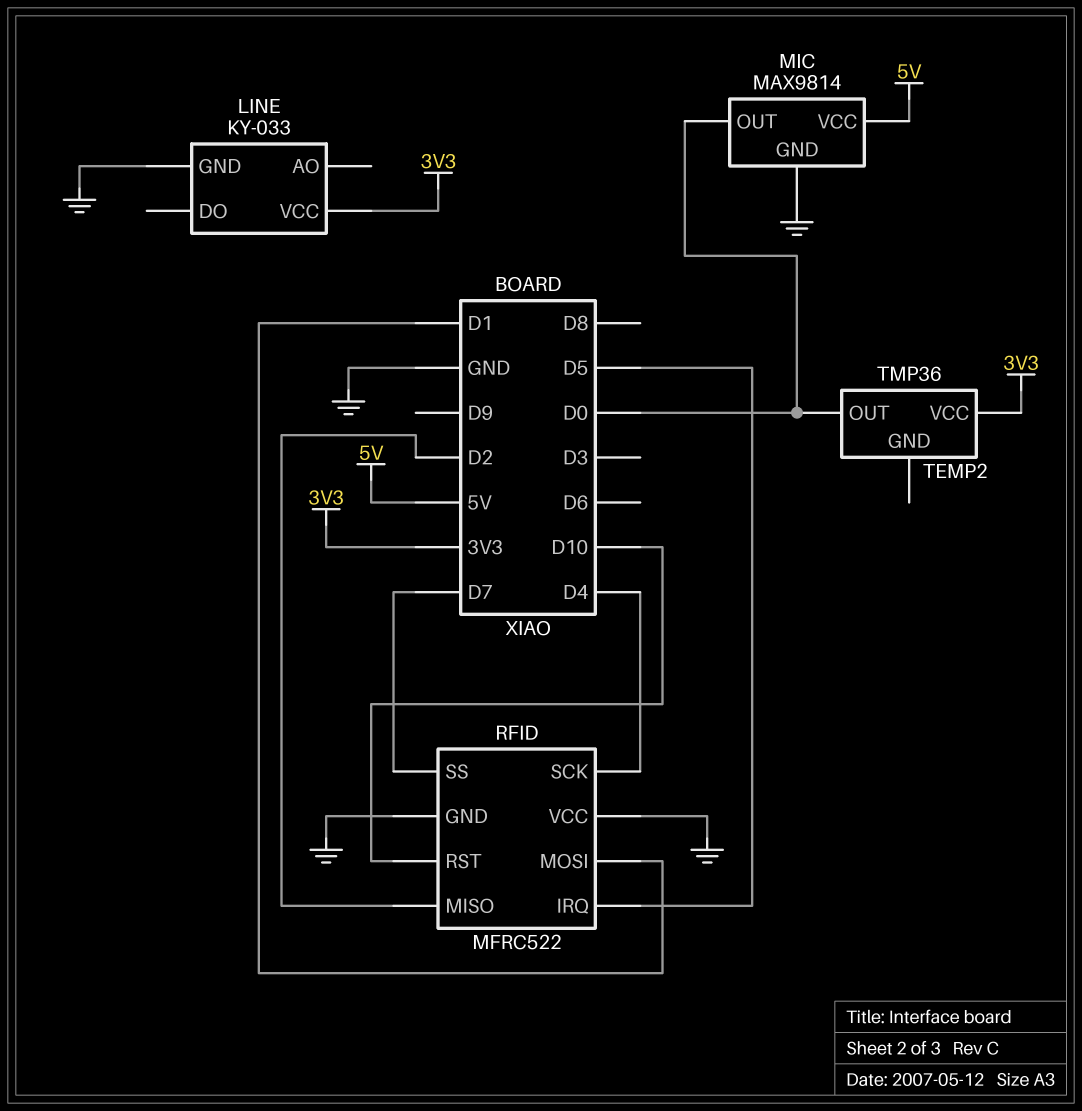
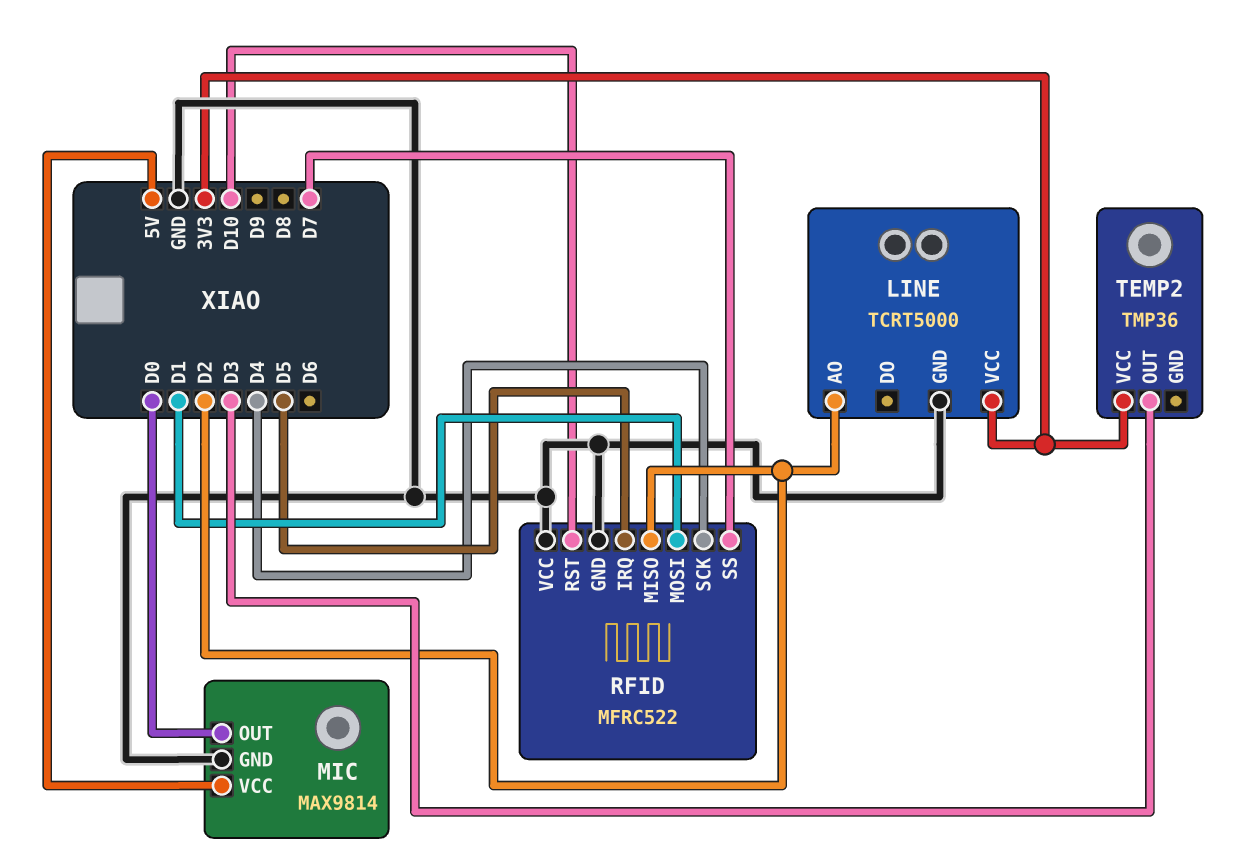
LINE: KY-033 -> TCRT5000
LINE pin AO: none -> D2
TEMP2 pin OUT: D0 -> D3

